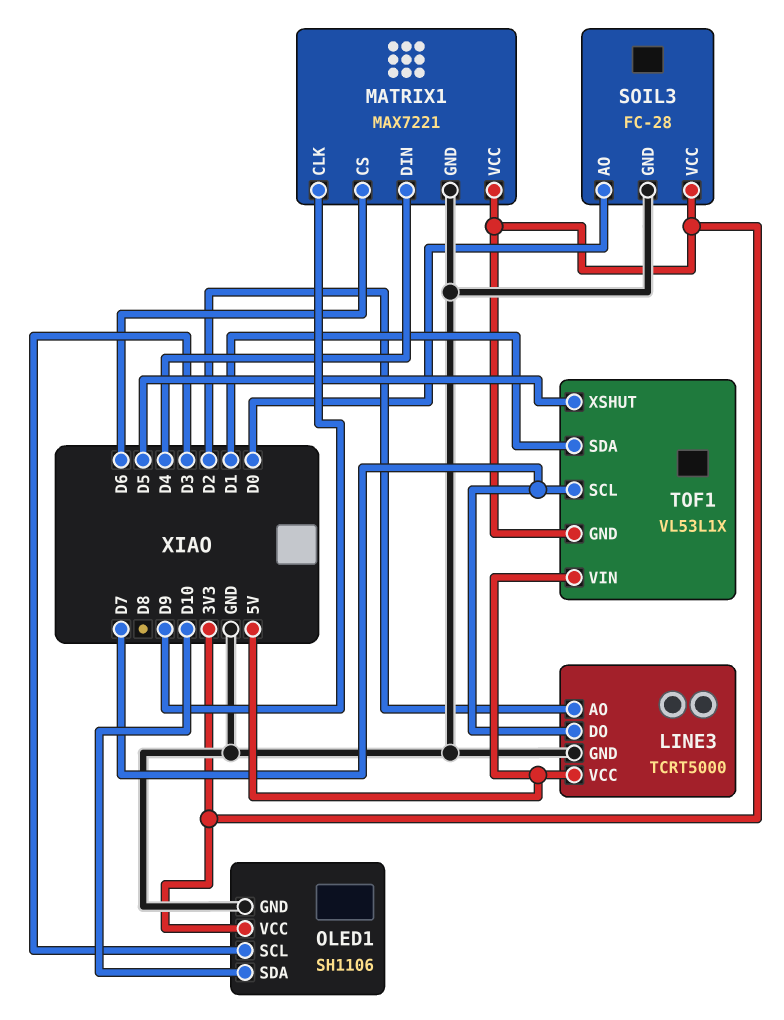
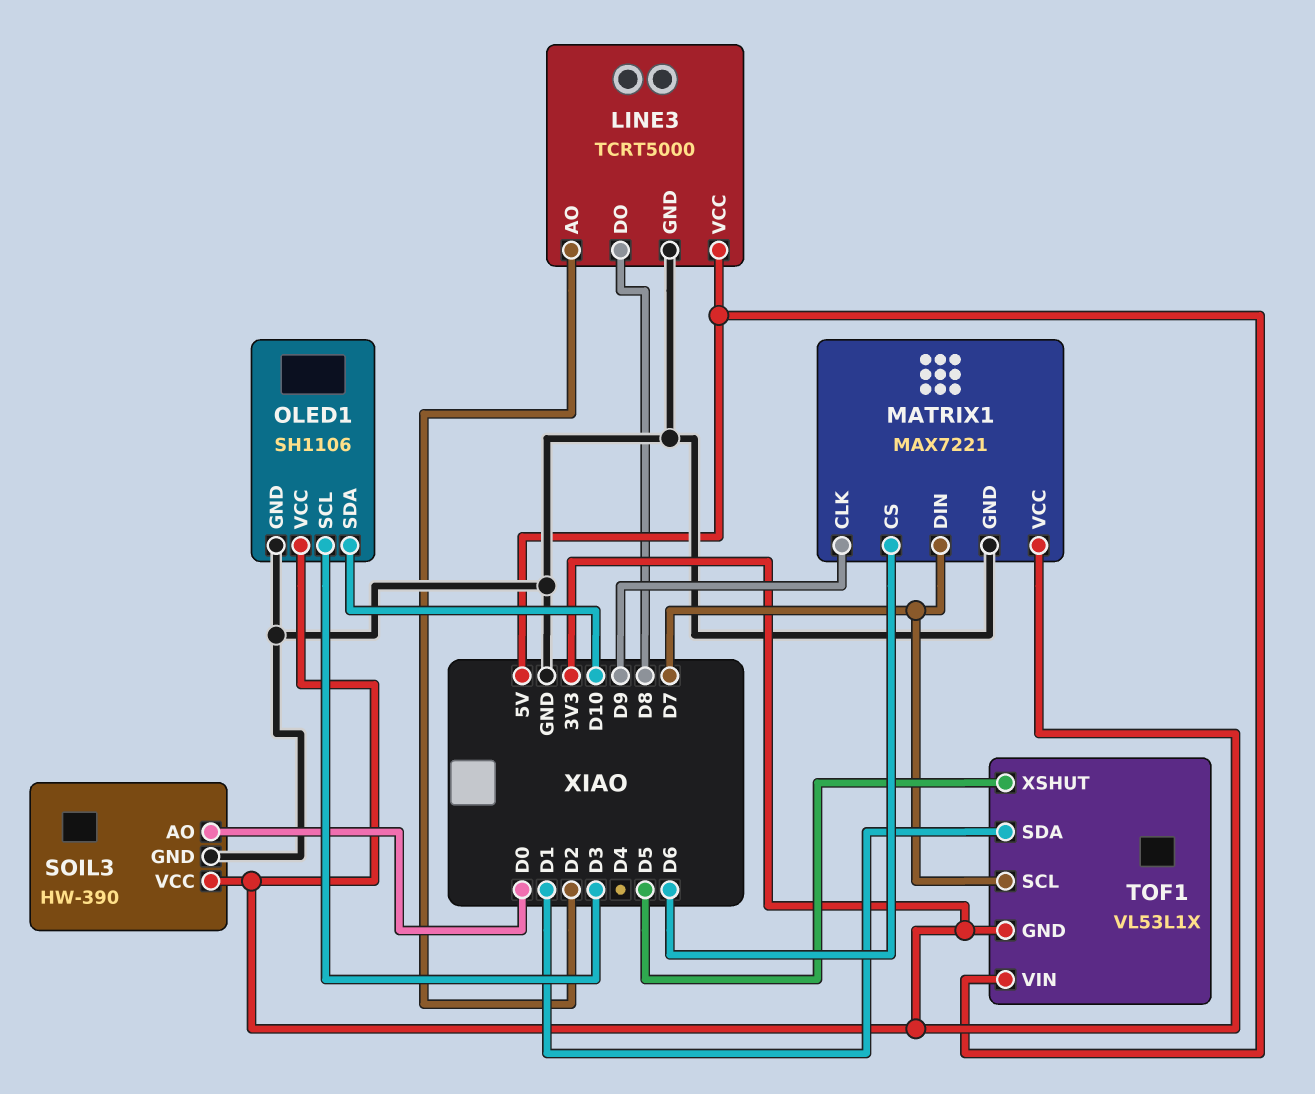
LINE3 pin DO: D7 -> D8
MATRIX1 pin DIN: D4 -> D7
SOIL3: FC-28 -> HW-390

